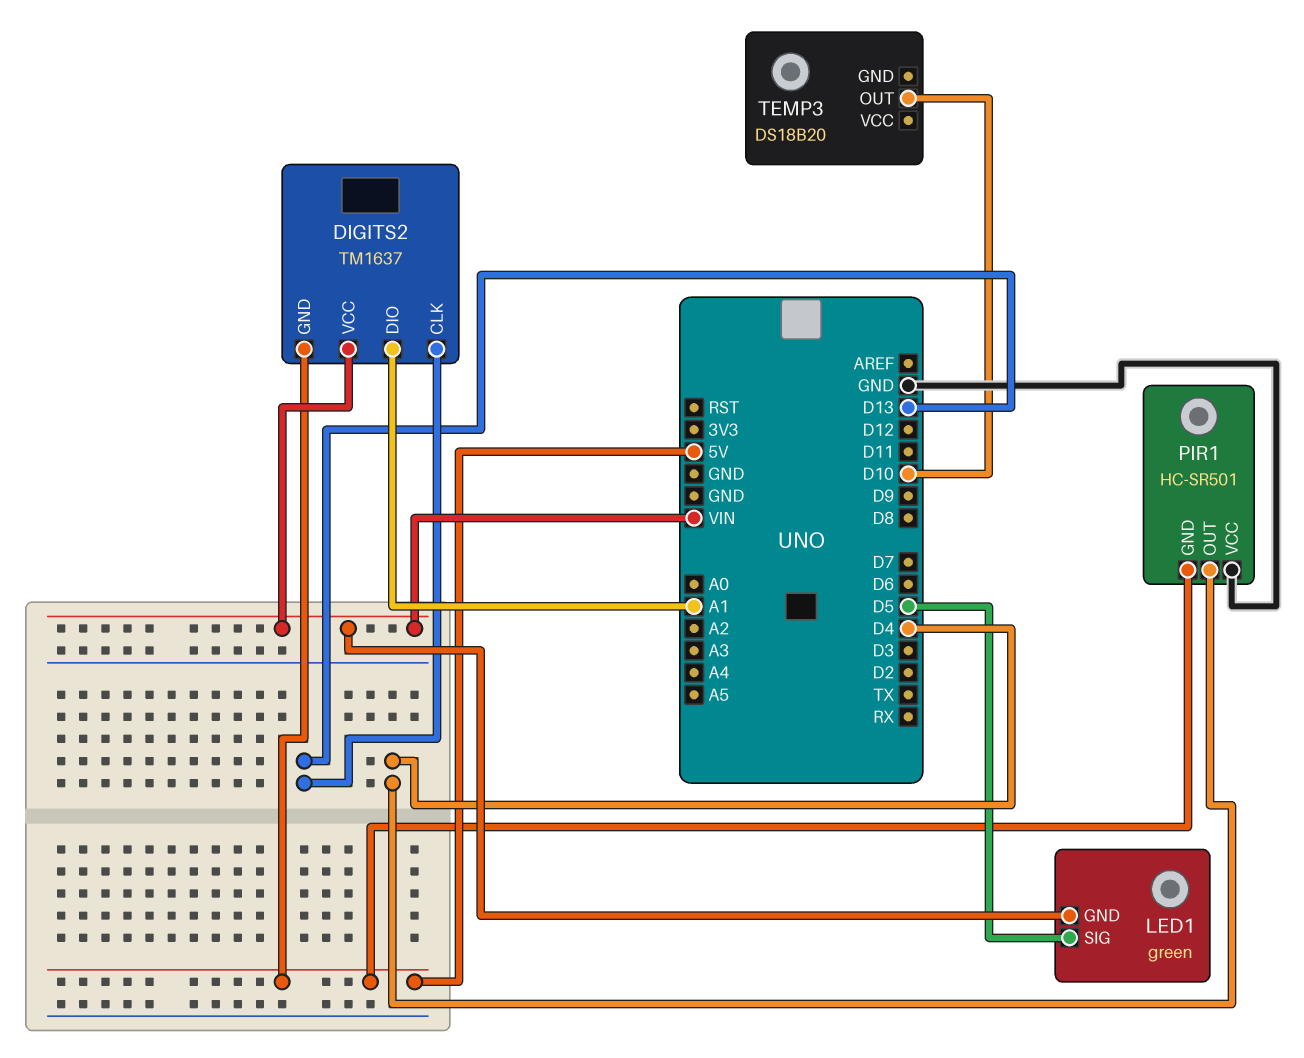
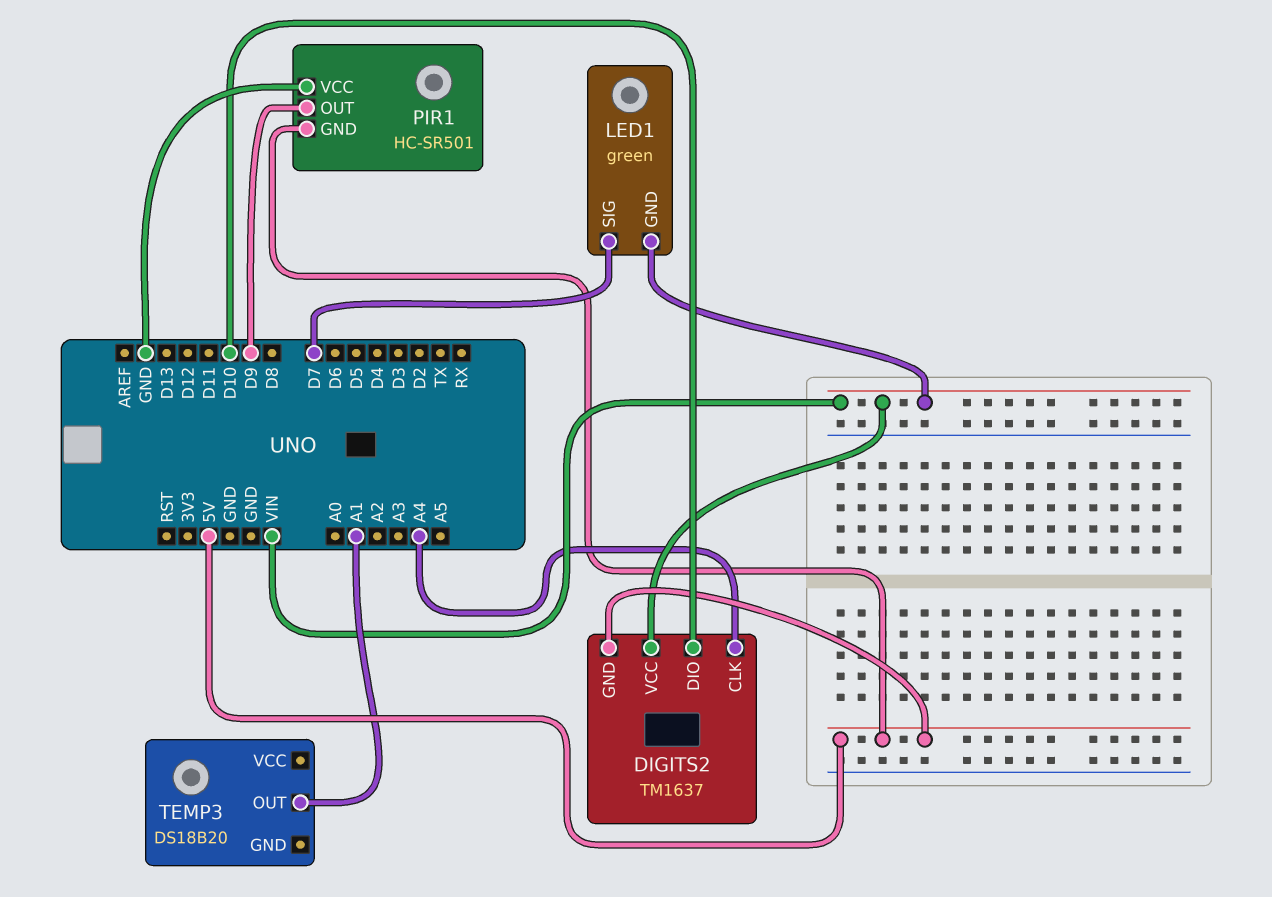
DIGITS2 pin CLK: D13 -> A4
DIGITS2 pin DIO: A1 -> D10
LED1 pin SIG: D5 -> D7
PIR1 pin OUT: D4 -> D9
TEMP3 pin OUT: D10 -> A1

